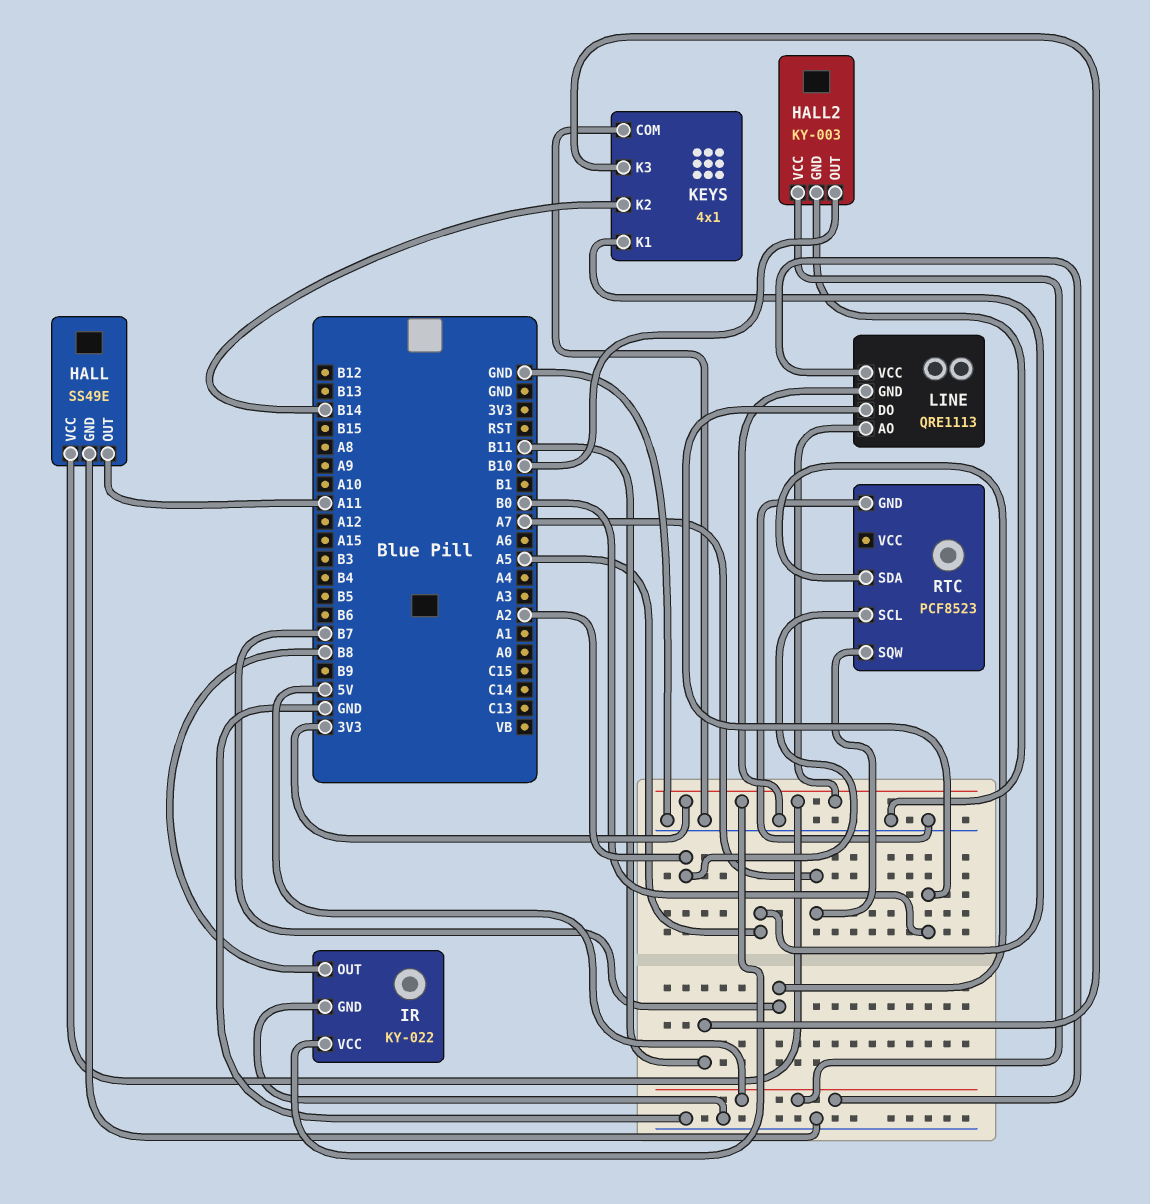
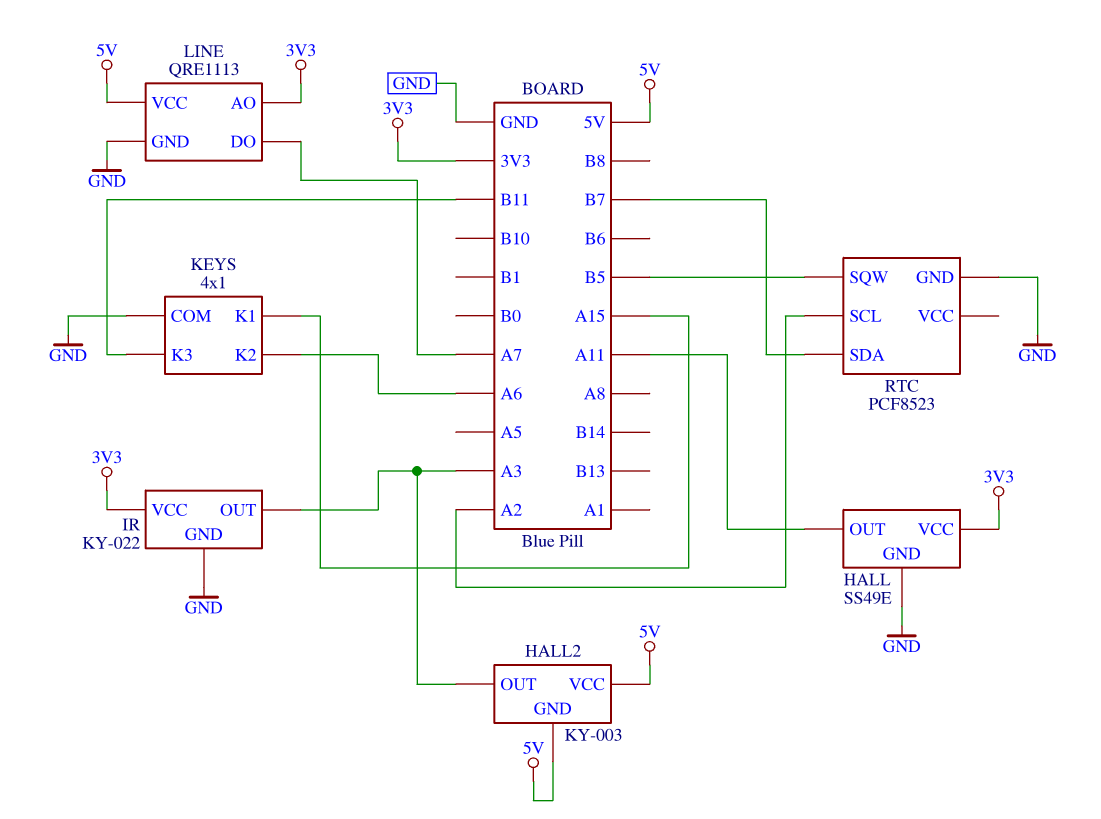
HALL2 pin GND: GND -> 5V
HALL2 pin OUT: B10 -> A3
IR pin OUT: B8 -> A3
KEYS pin K1: A5 -> A15
KEYS pin K2: B14 -> A6
LINE pin DO: B0 -> A7
RTC pin SQW: A7 -> B5

